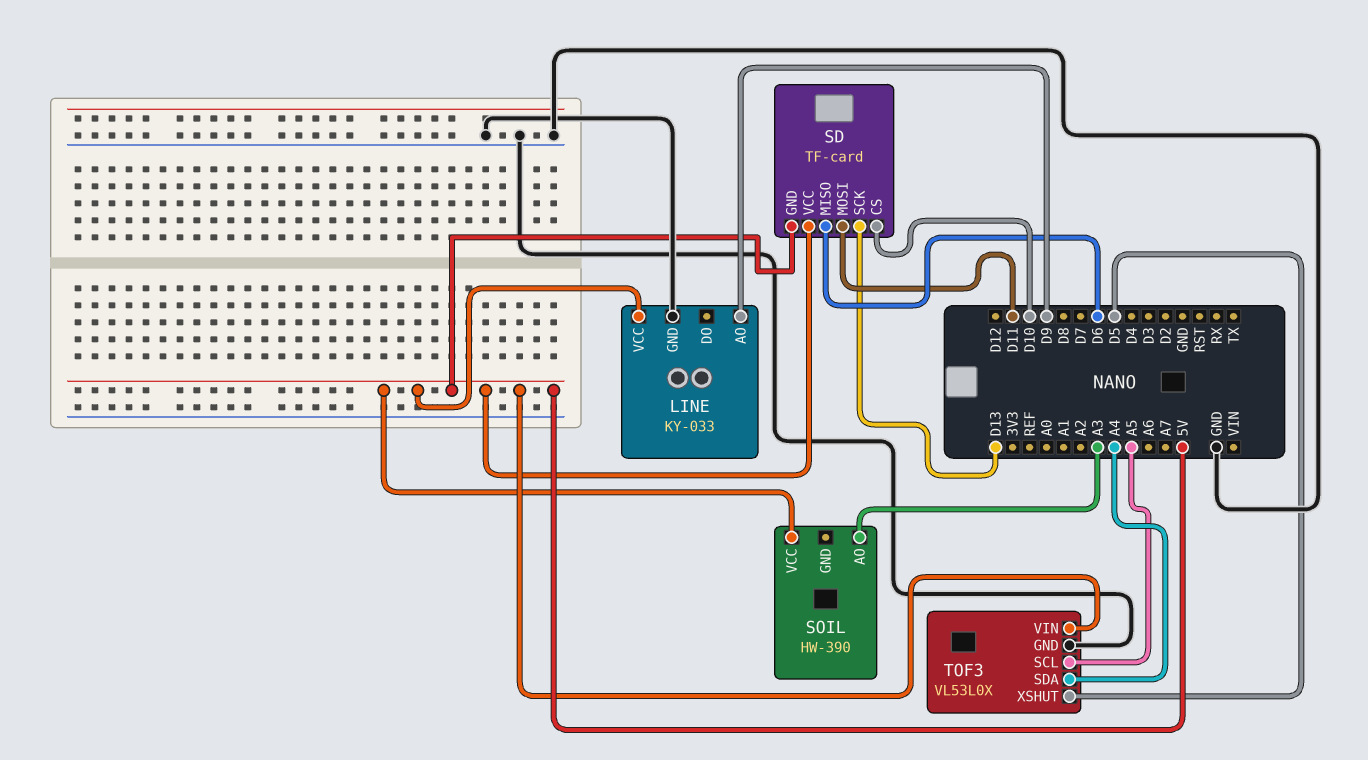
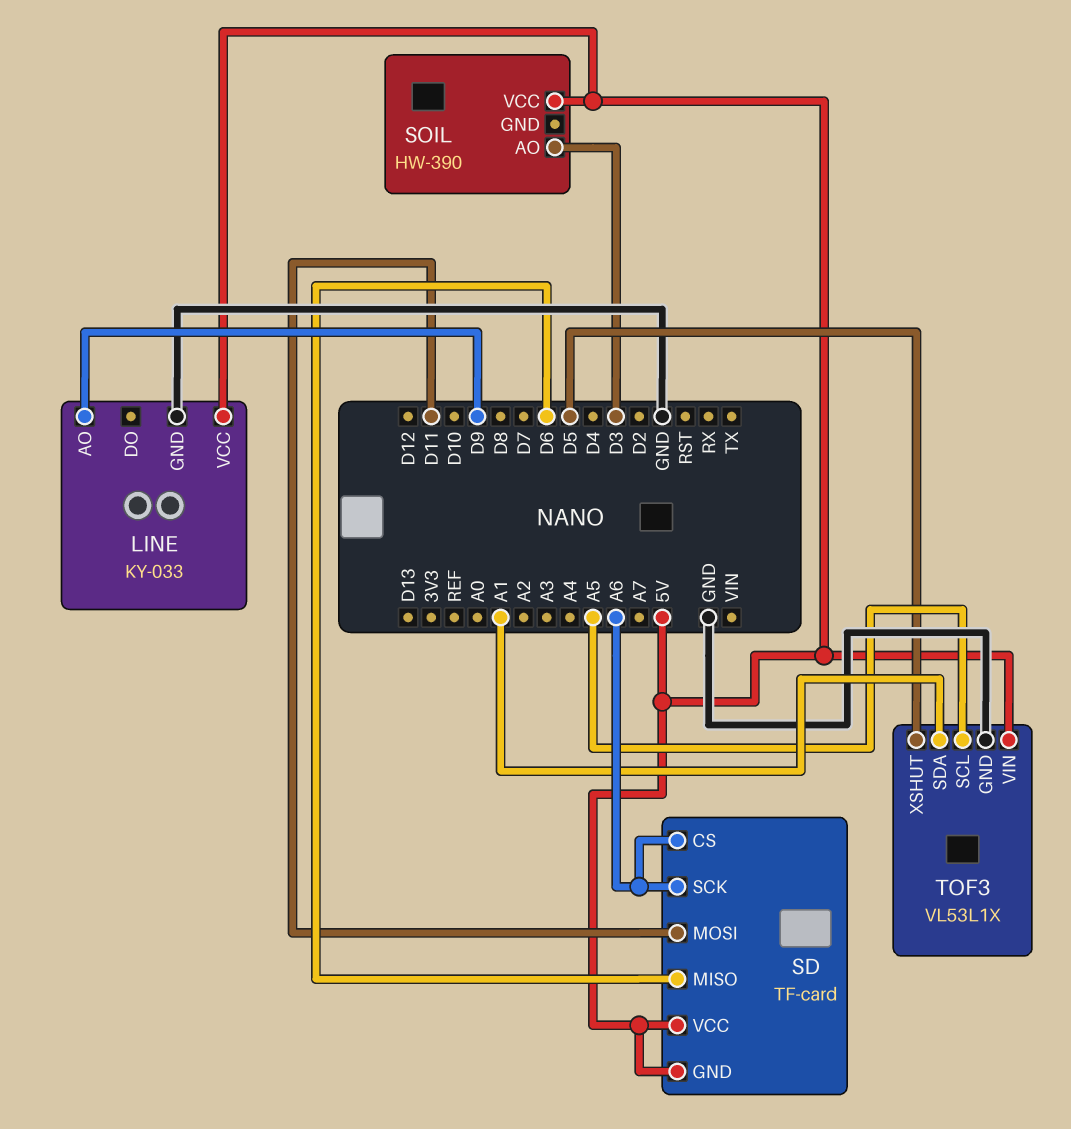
SD pin CS: D10 -> A6
SD pin SCK: D13 -> A6
SOIL pin AO: A3 -> D3
TOF3: VL53L0X -> VL53L1X
TOF3 pin SDA: A4 -> A1

